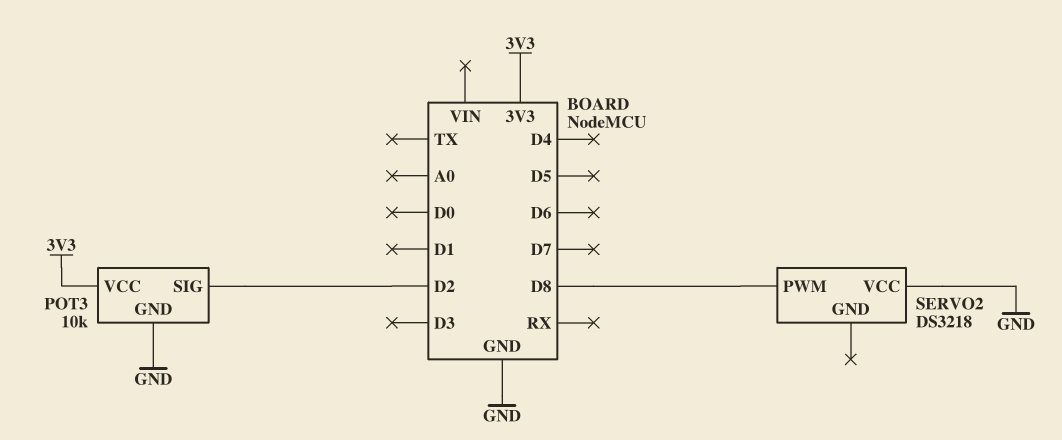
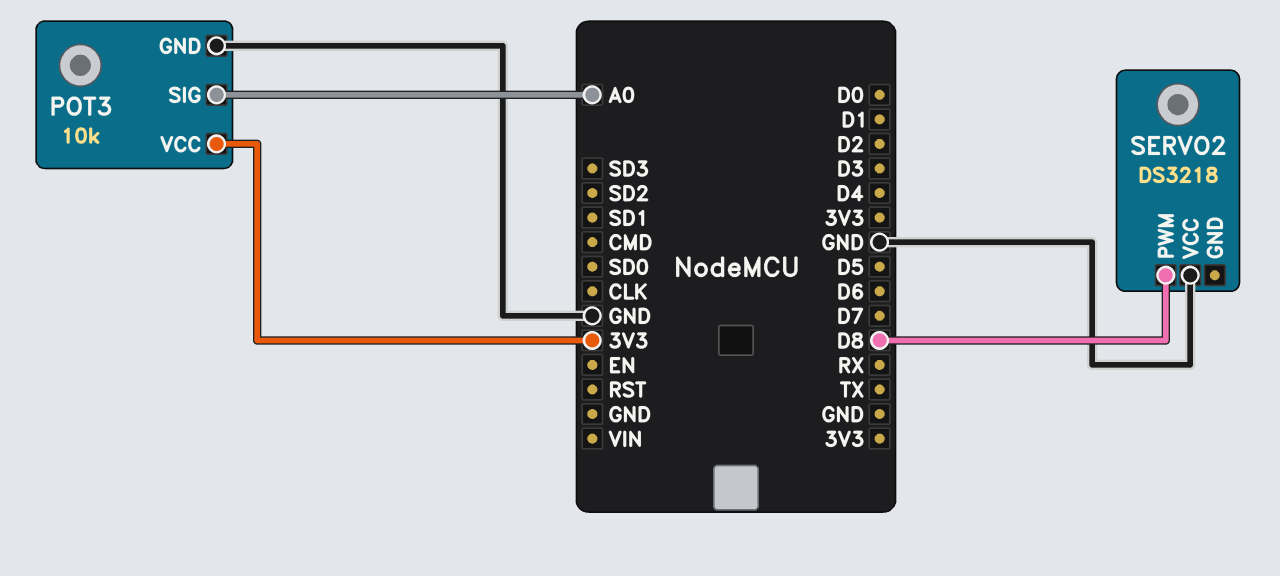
POT3 pin SIG: D2 -> A0

